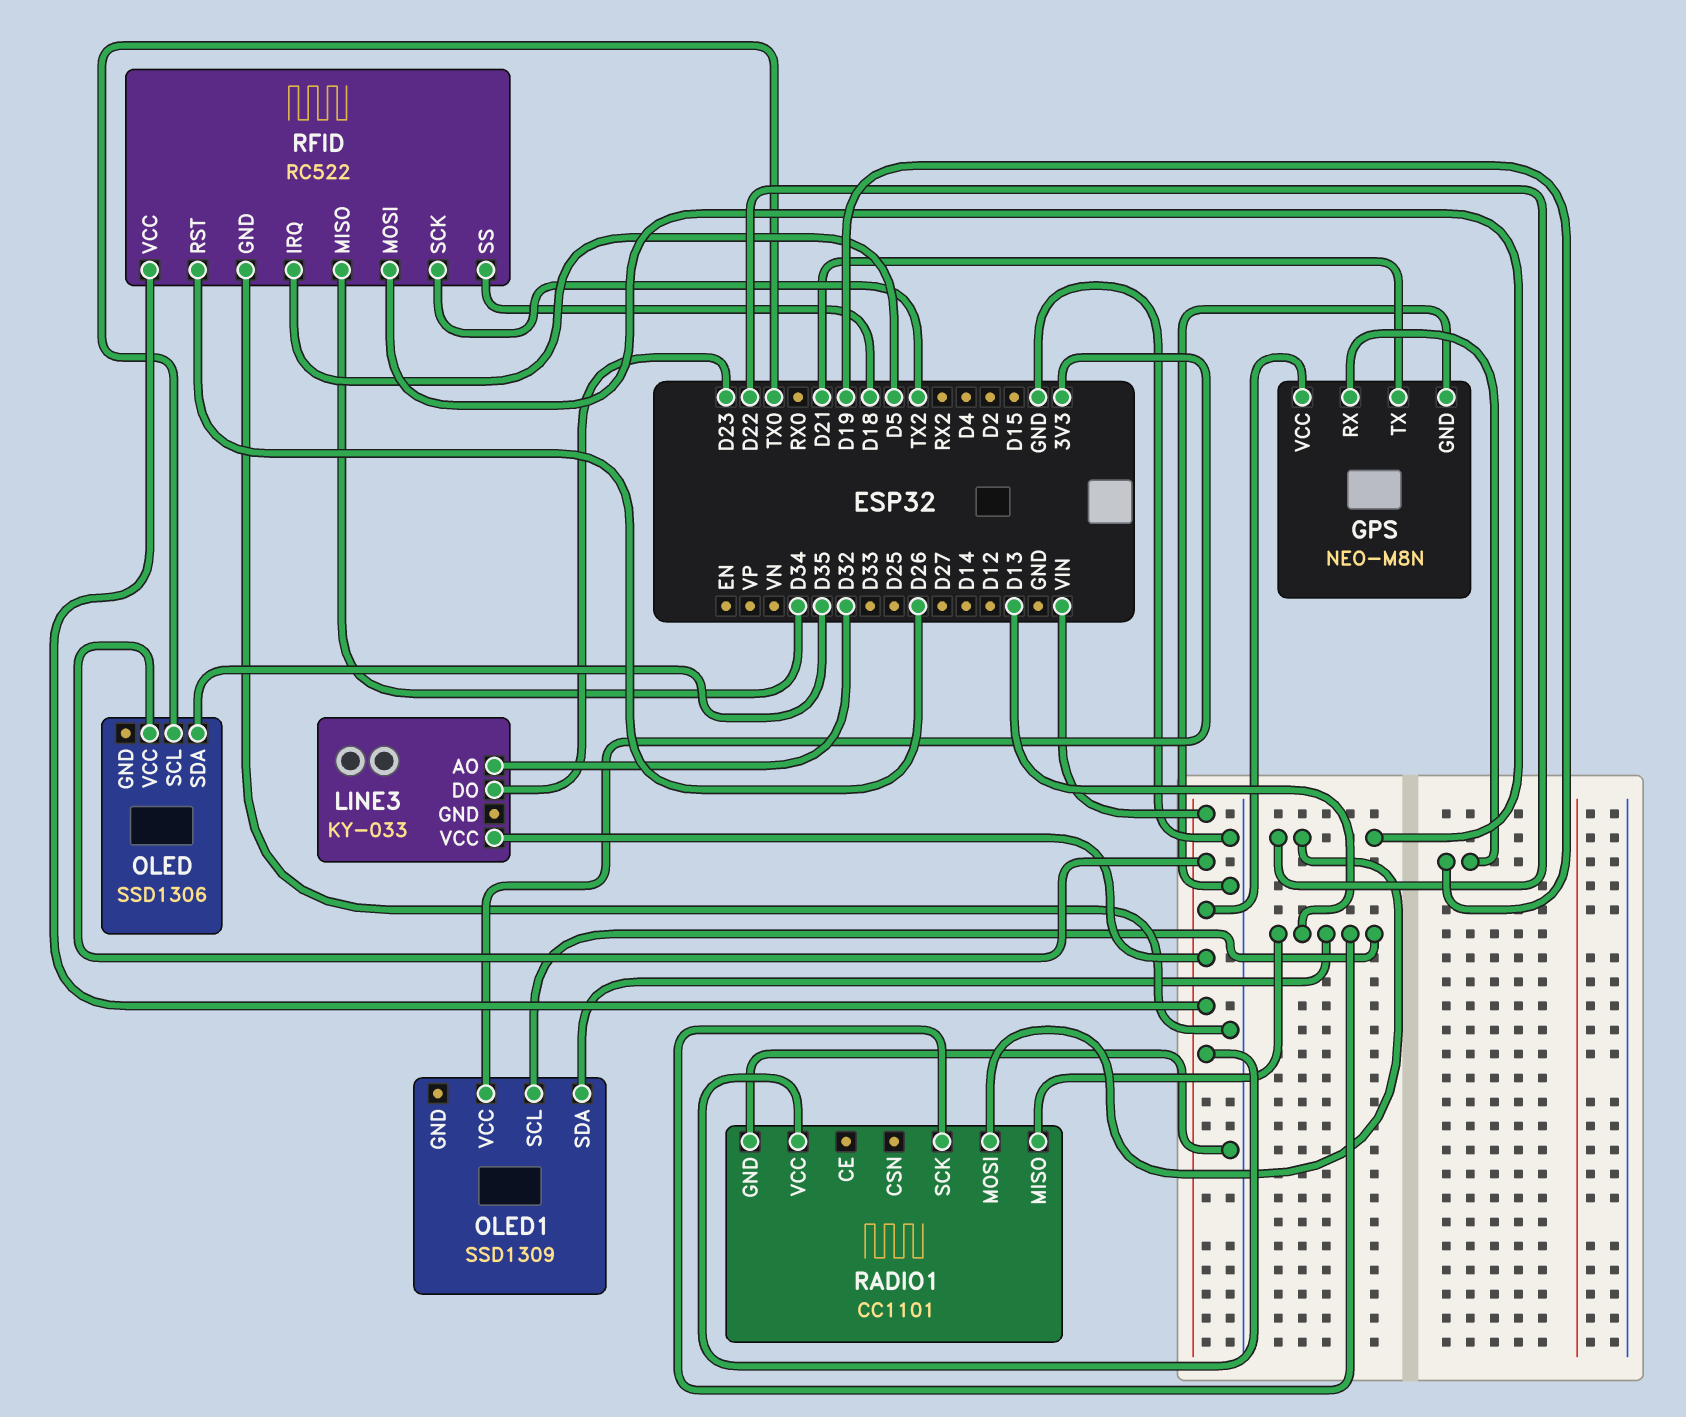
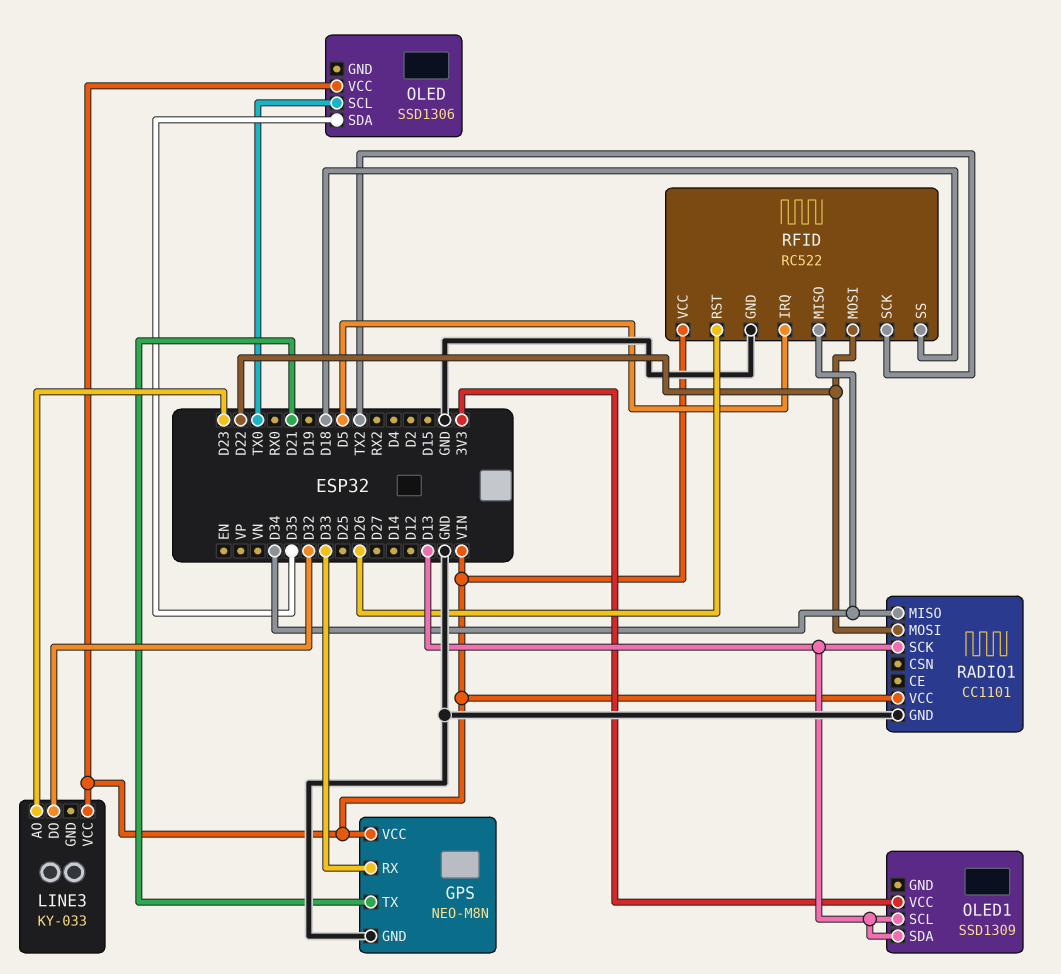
GPS pin RX: D19 -> D33
LINE3 pin AO: D32 -> D23
LINE3 pin DO: D23 -> D32
RADIO1 pin MISO: D13 -> D34

